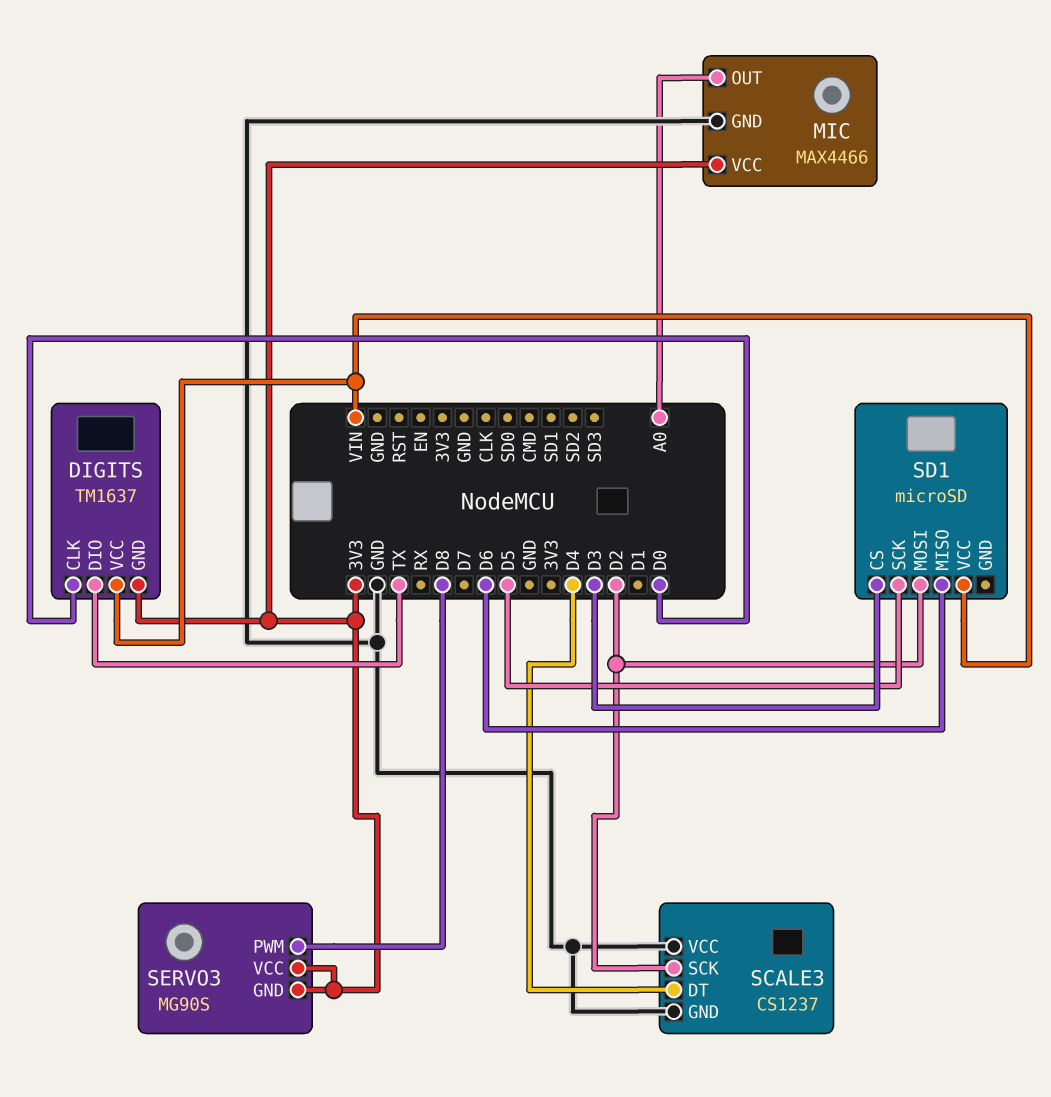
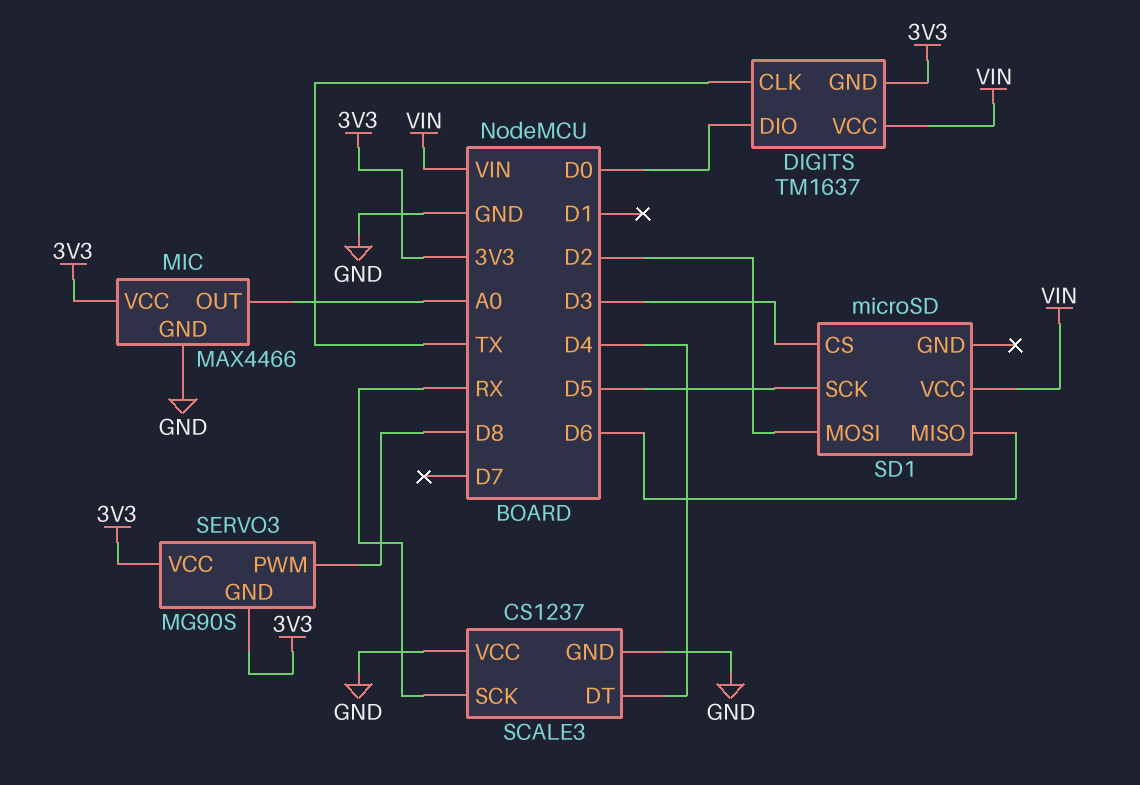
DIGITS pin CLK: D0 -> TX
DIGITS pin DIO: TX -> D0
SCALE3 pin SCK: D2 -> RX

